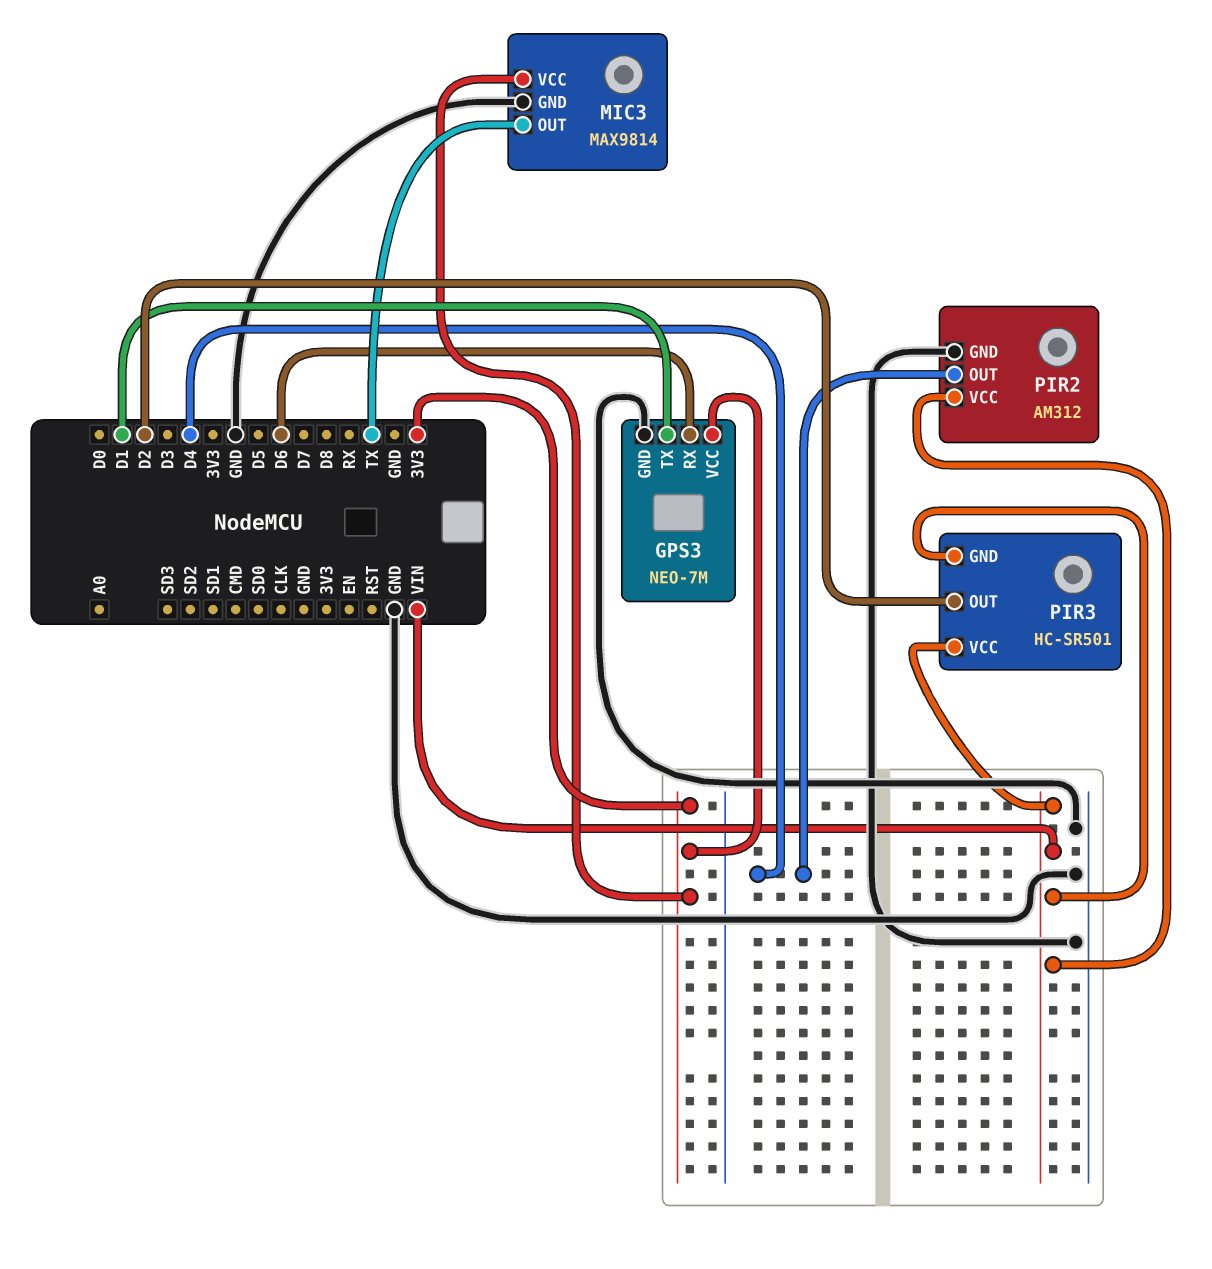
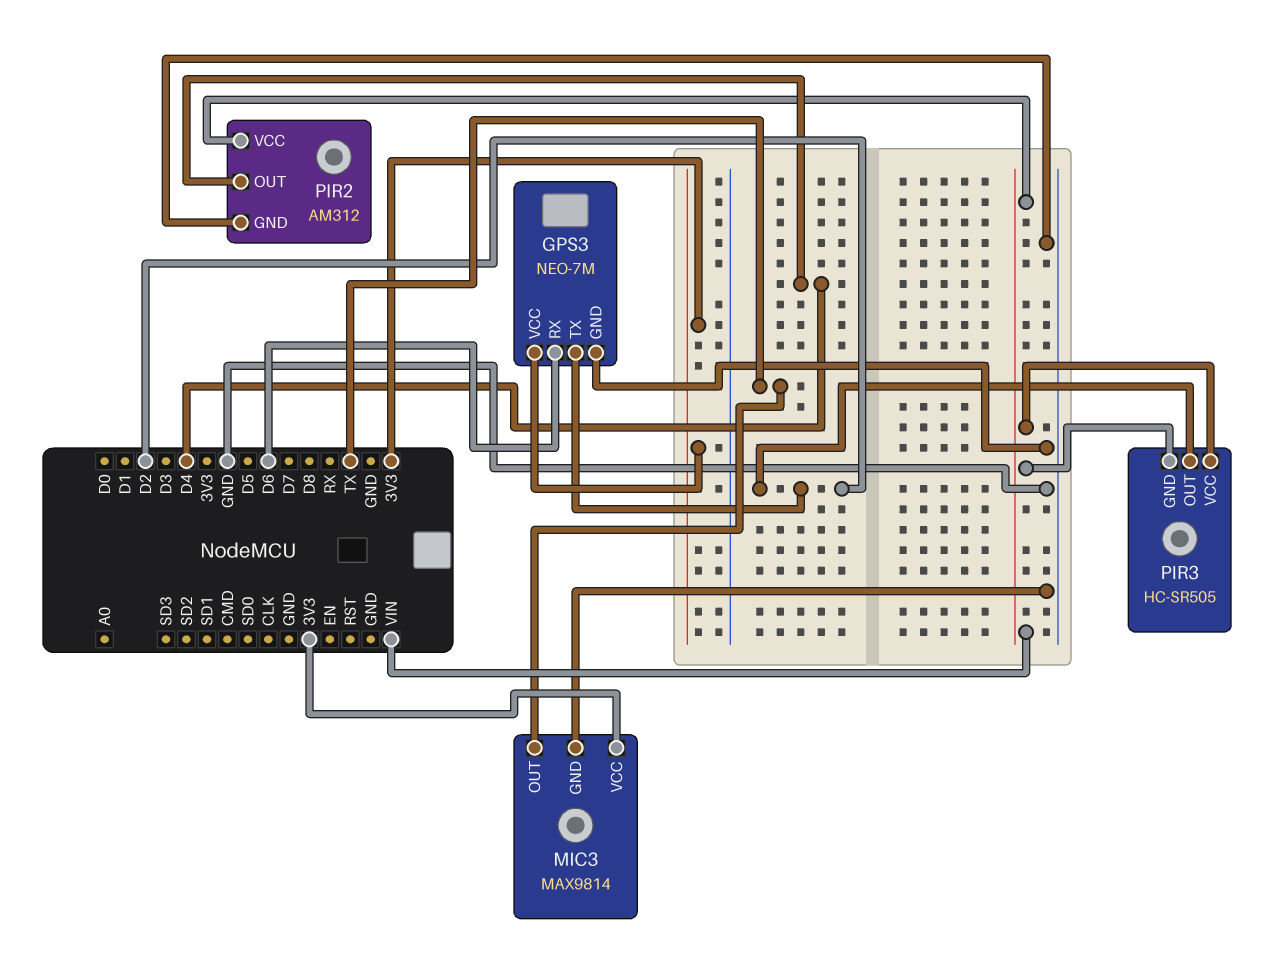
GPS3 pin TX: D1 -> D2
PIR3: HC-SR501 -> HC-SR505

